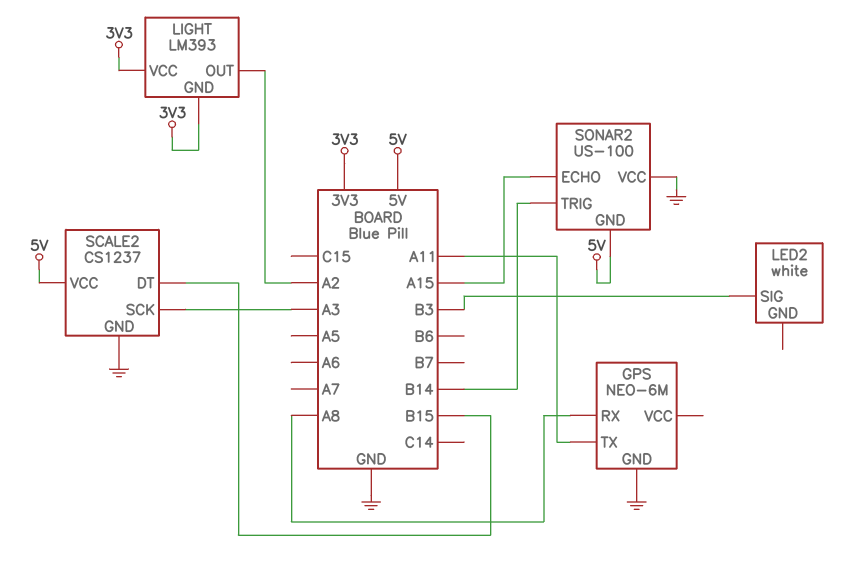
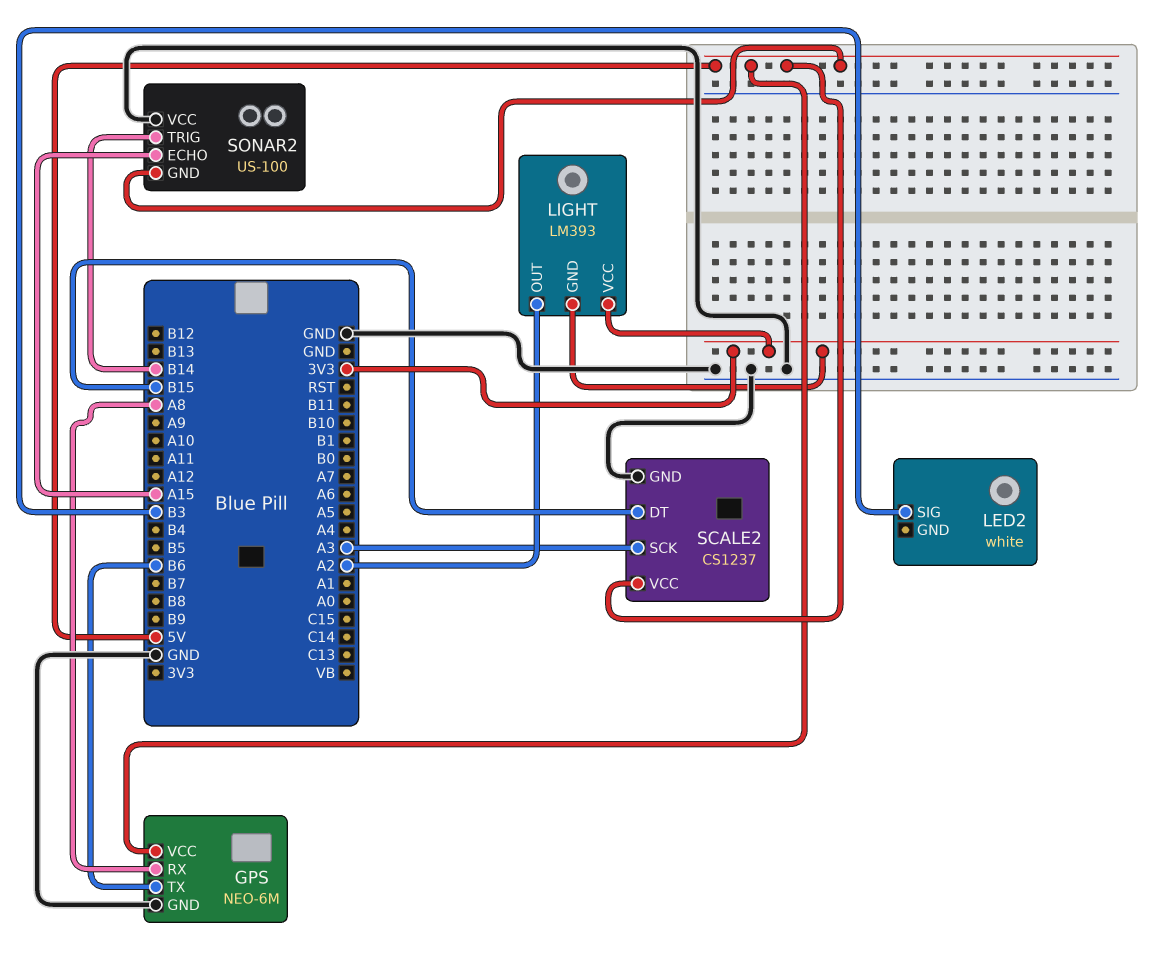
GPS pin TX: A11 -> B6
GPS pin VCC: none -> 5V

